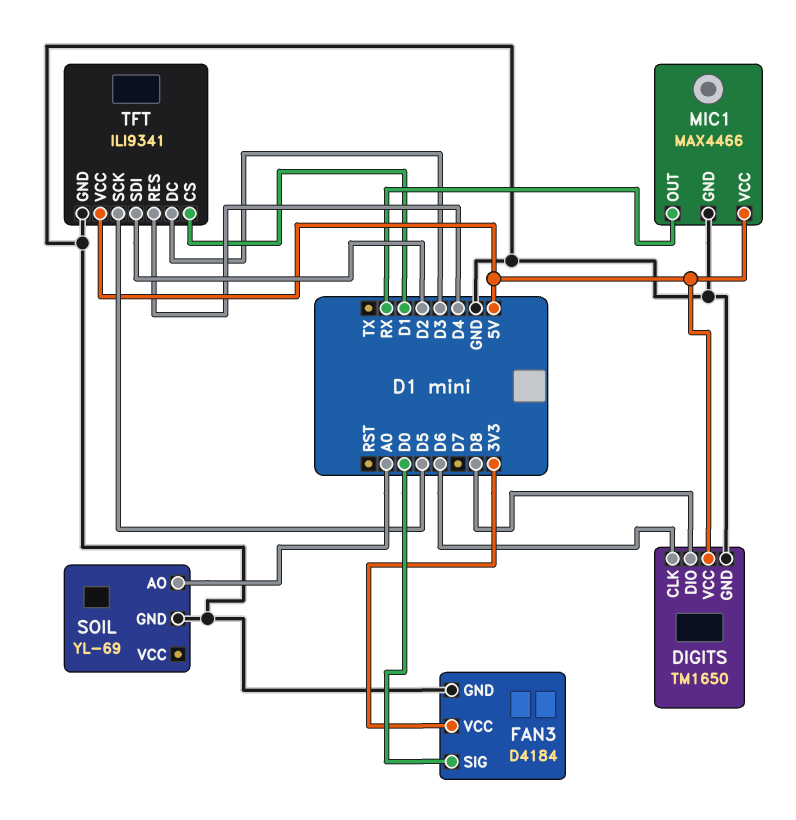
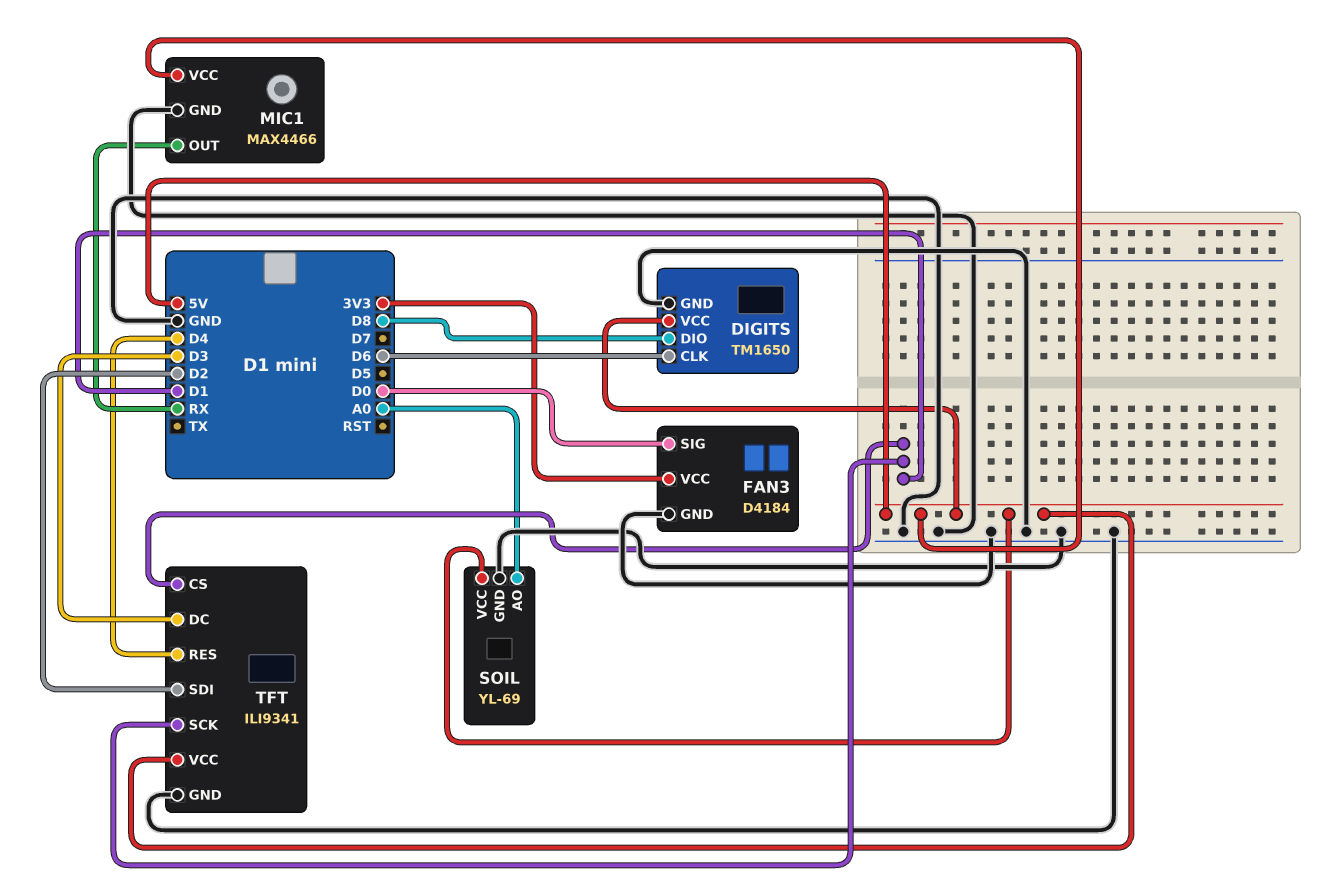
SOIL pin VCC: none -> 5V
TFT pin SCK: D5 -> D1

